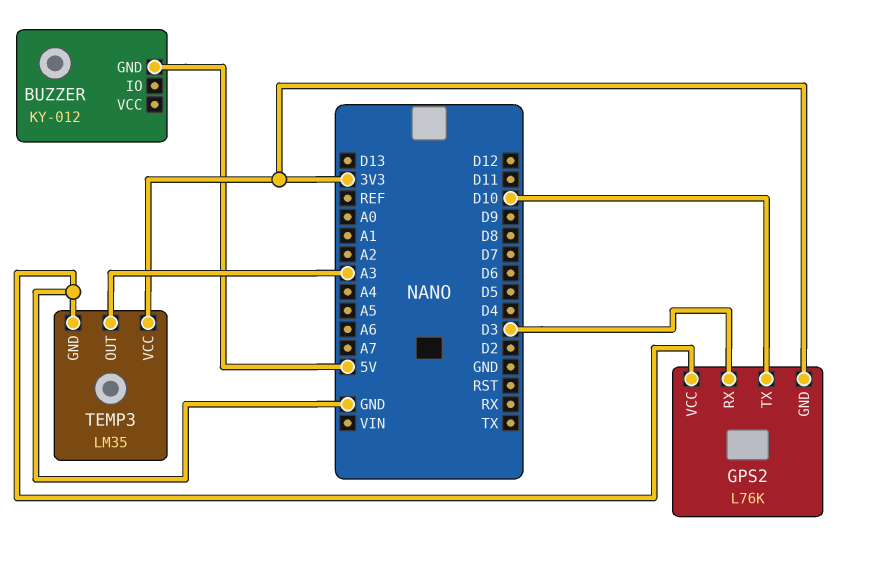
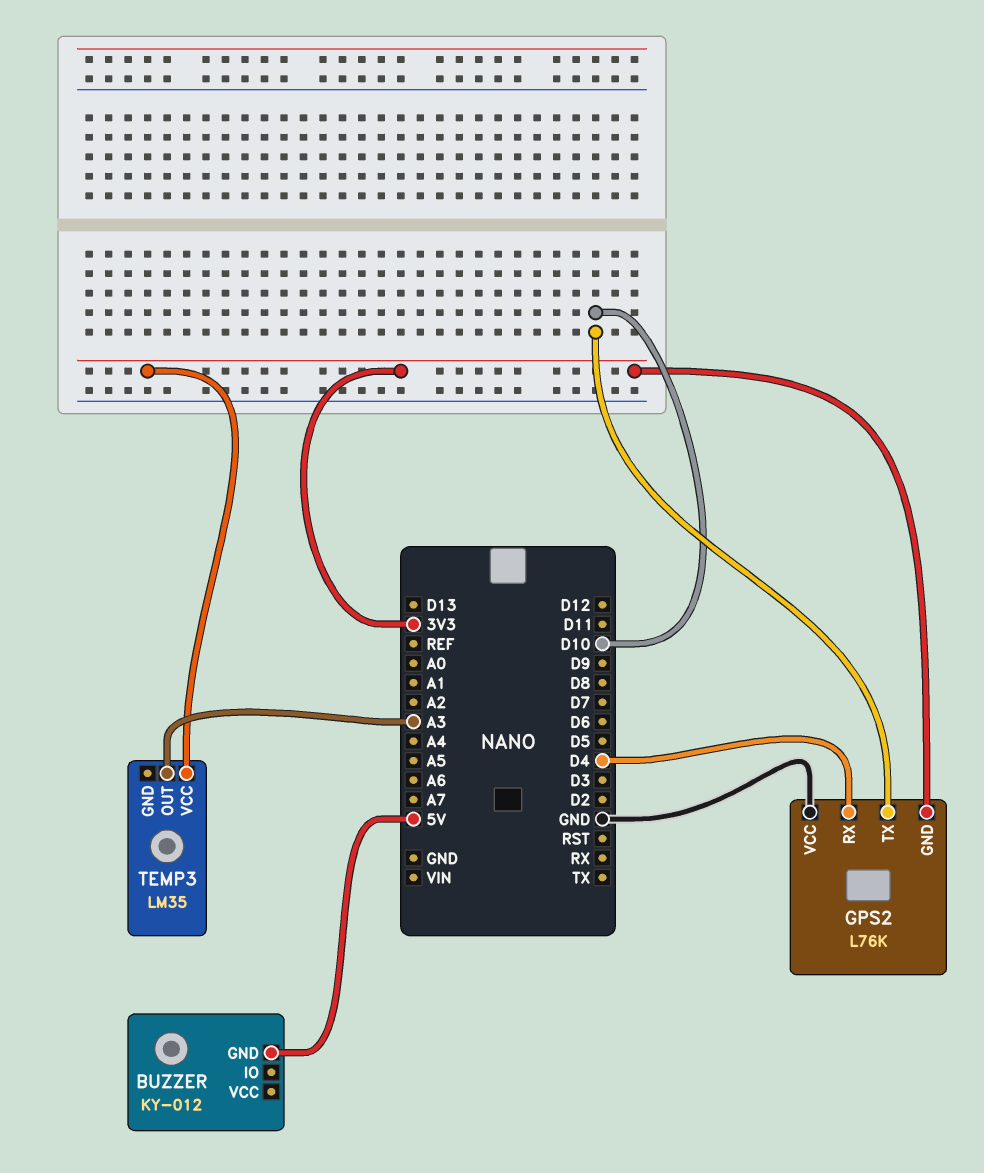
GPS2 pin RX: D3 -> D4
TEMP3 pin GND: GND -> none

